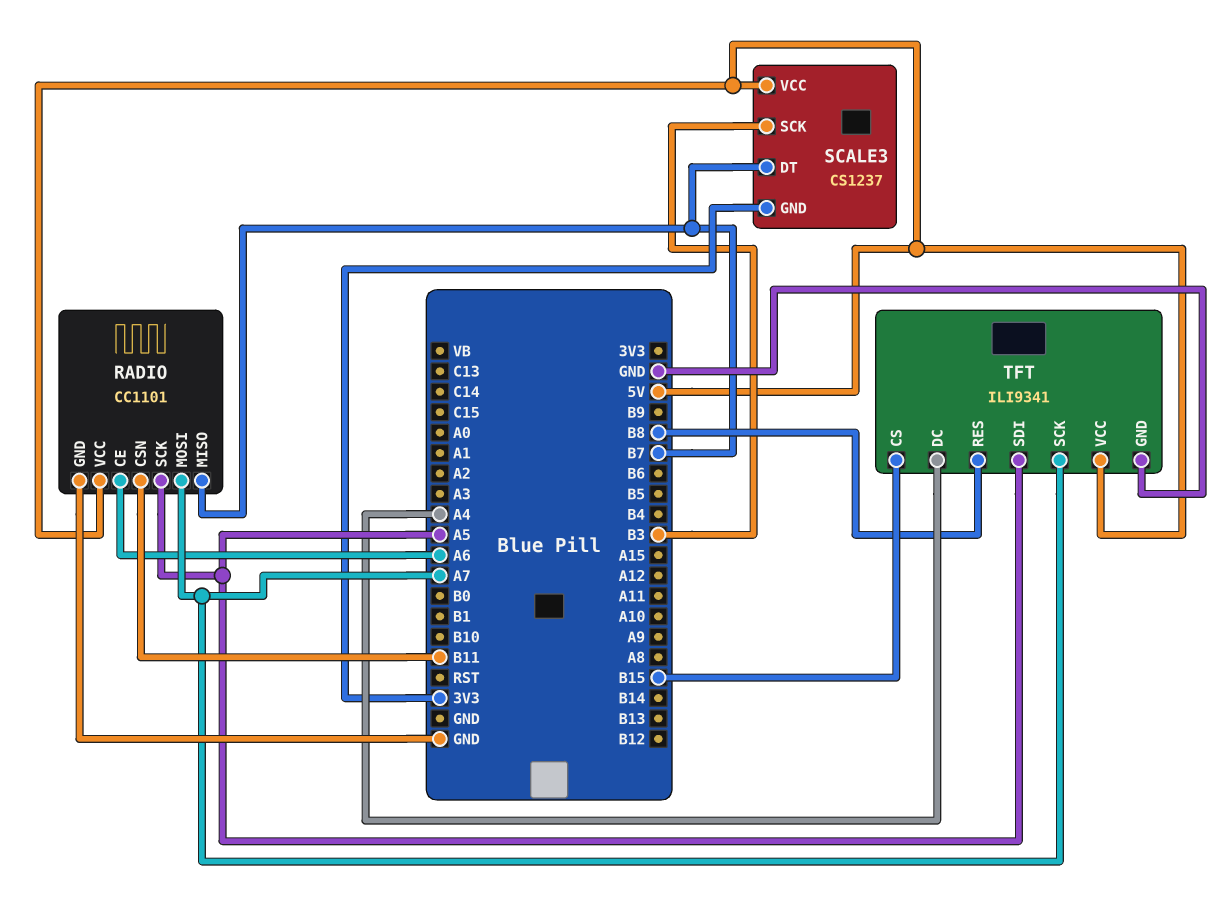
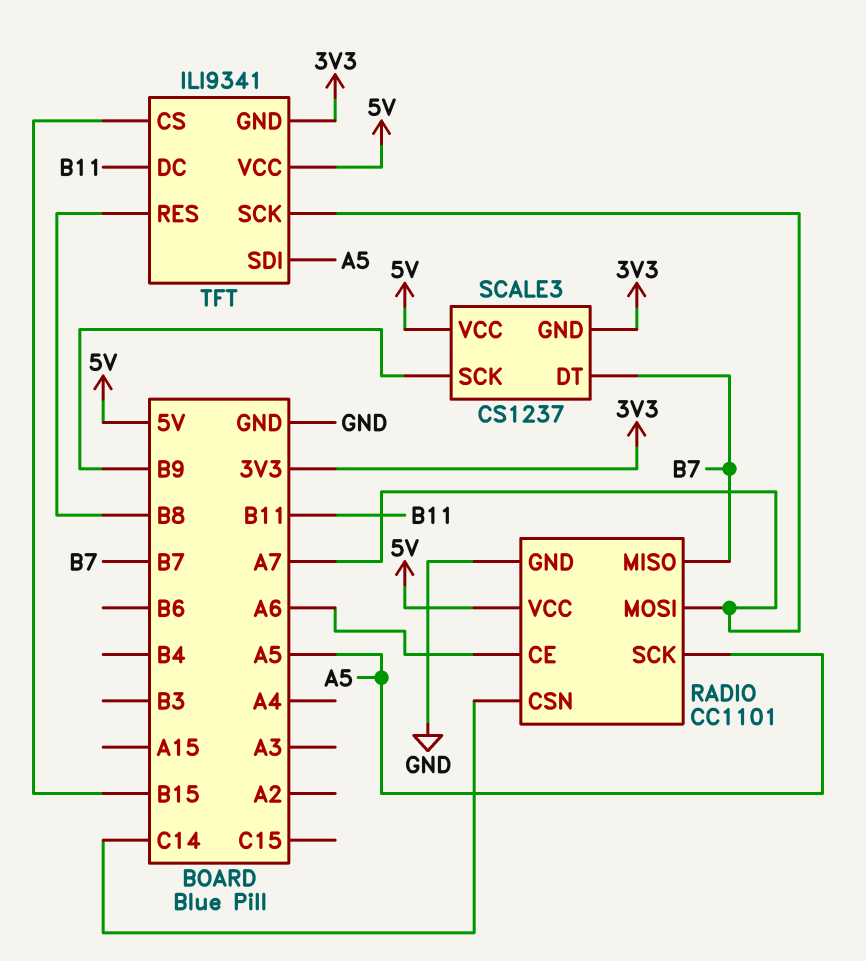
RADIO pin CSN: B11 -> C14
SCALE3 pin SCK: B3 -> B9
TFT pin DC: A4 -> B11
TFT pin GND: GND -> 3V3

